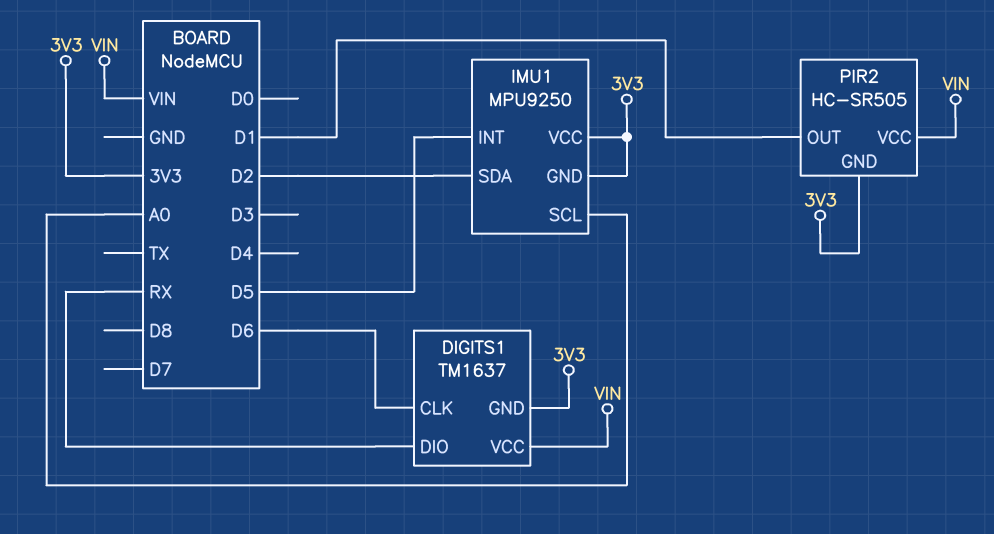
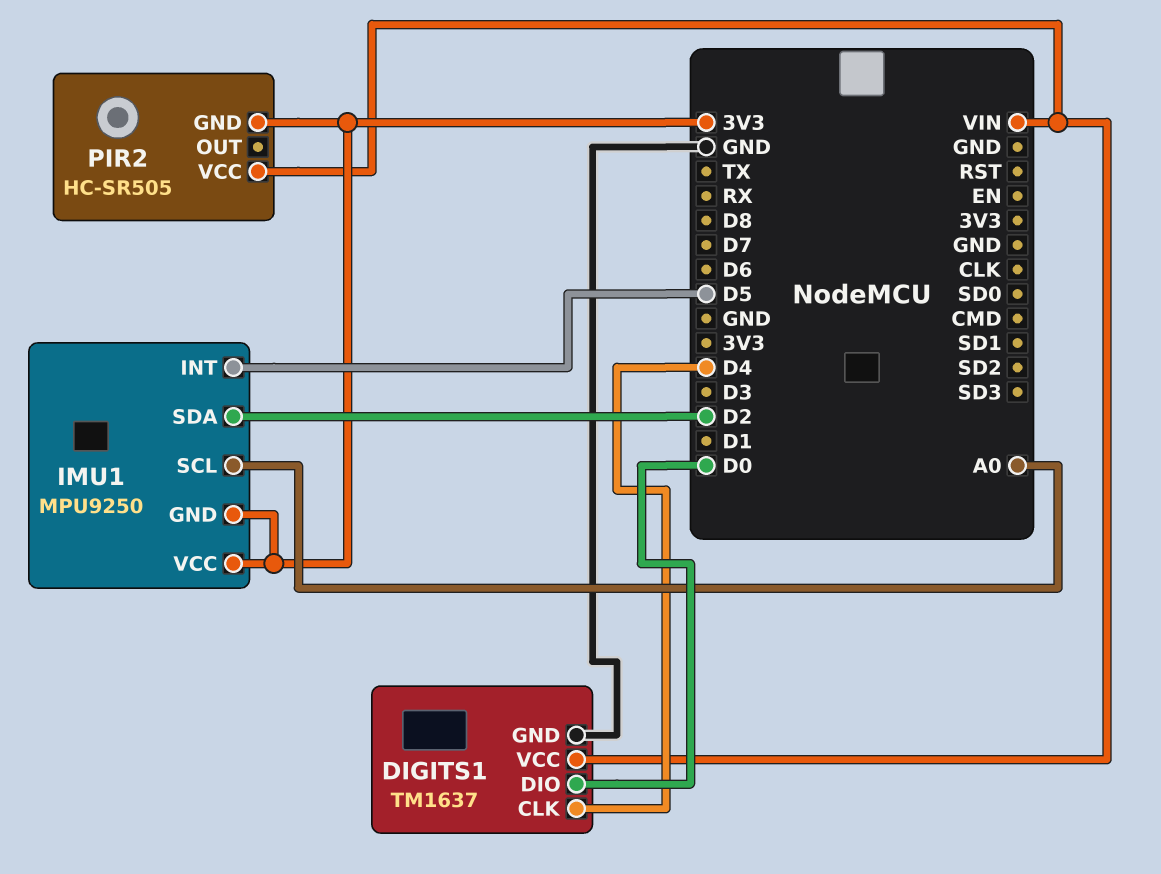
DIGITS1 pin CLK: D6 -> D4
DIGITS1 pin DIO: RX -> D0
DIGITS1 pin GND: 3V3 -> GND
PIR2 pin OUT: D1 -> none

